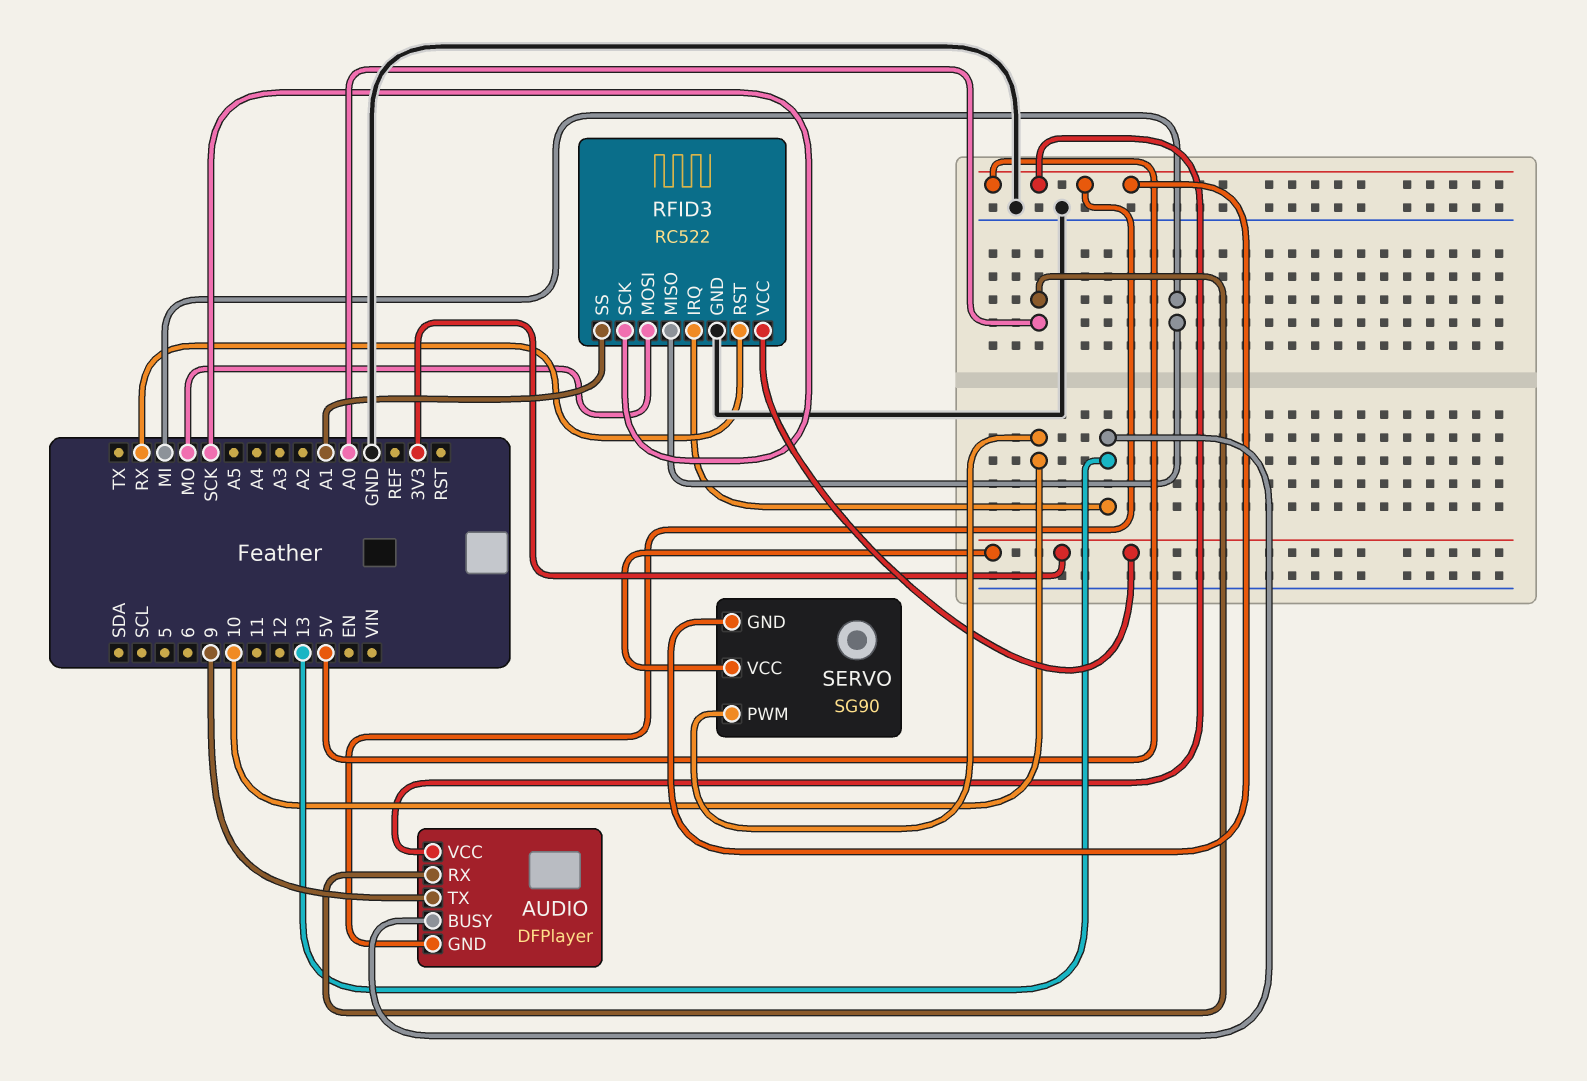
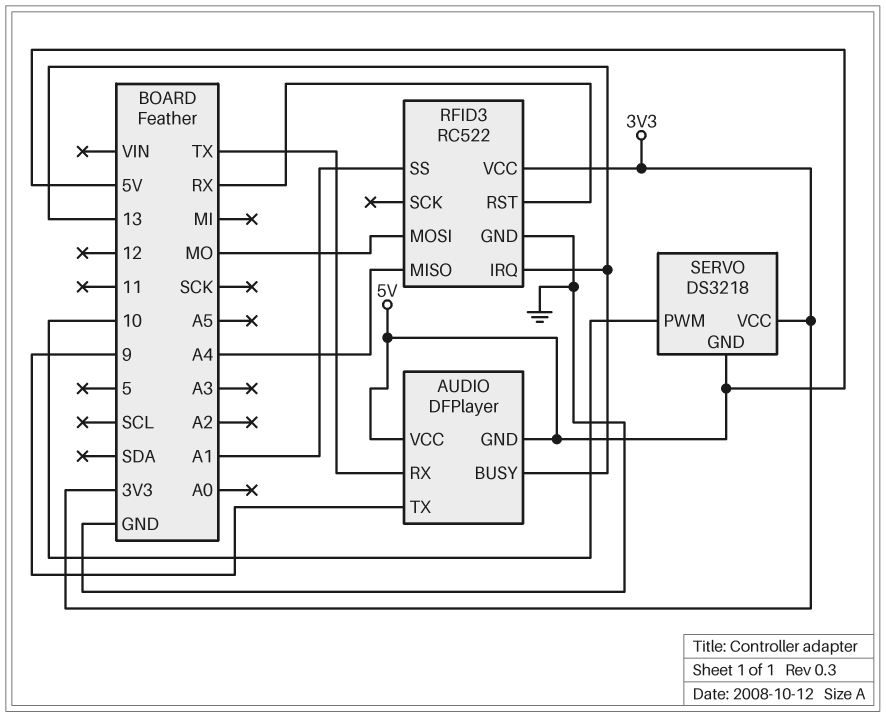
AUDIO pin RX: A0 -> TX
RFID3 pin MISO: MI -> A4
RFID3 pin SCK: SCK -> none
SERVO: SG90 -> DS3218

